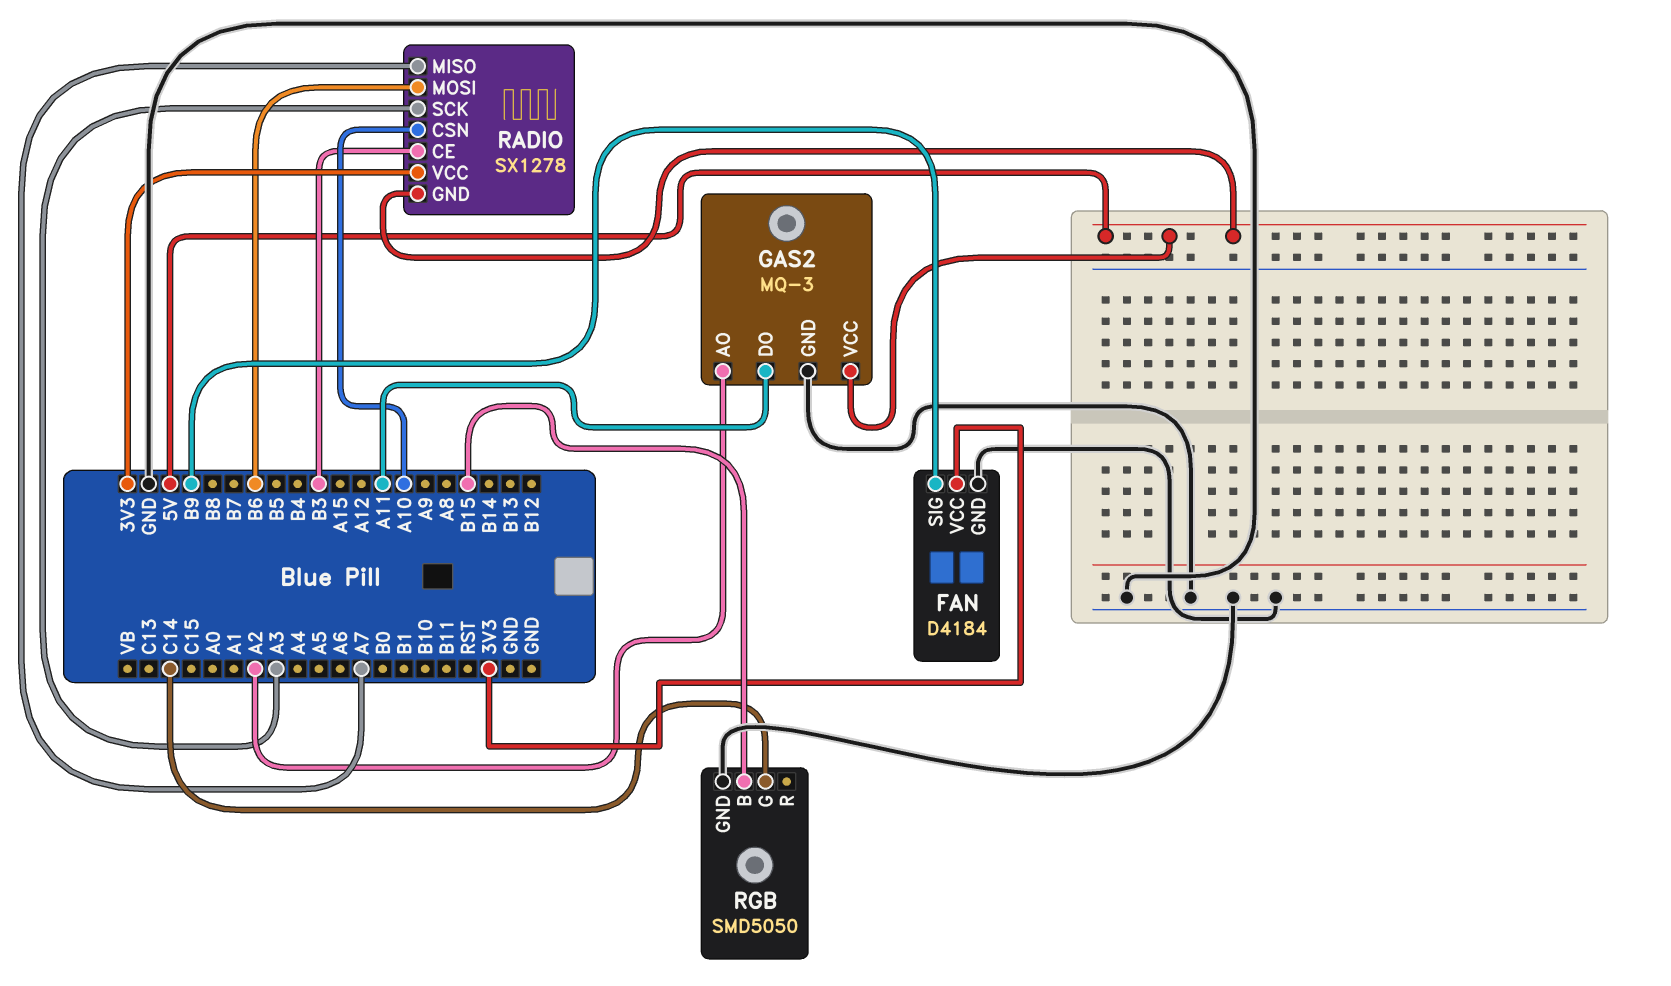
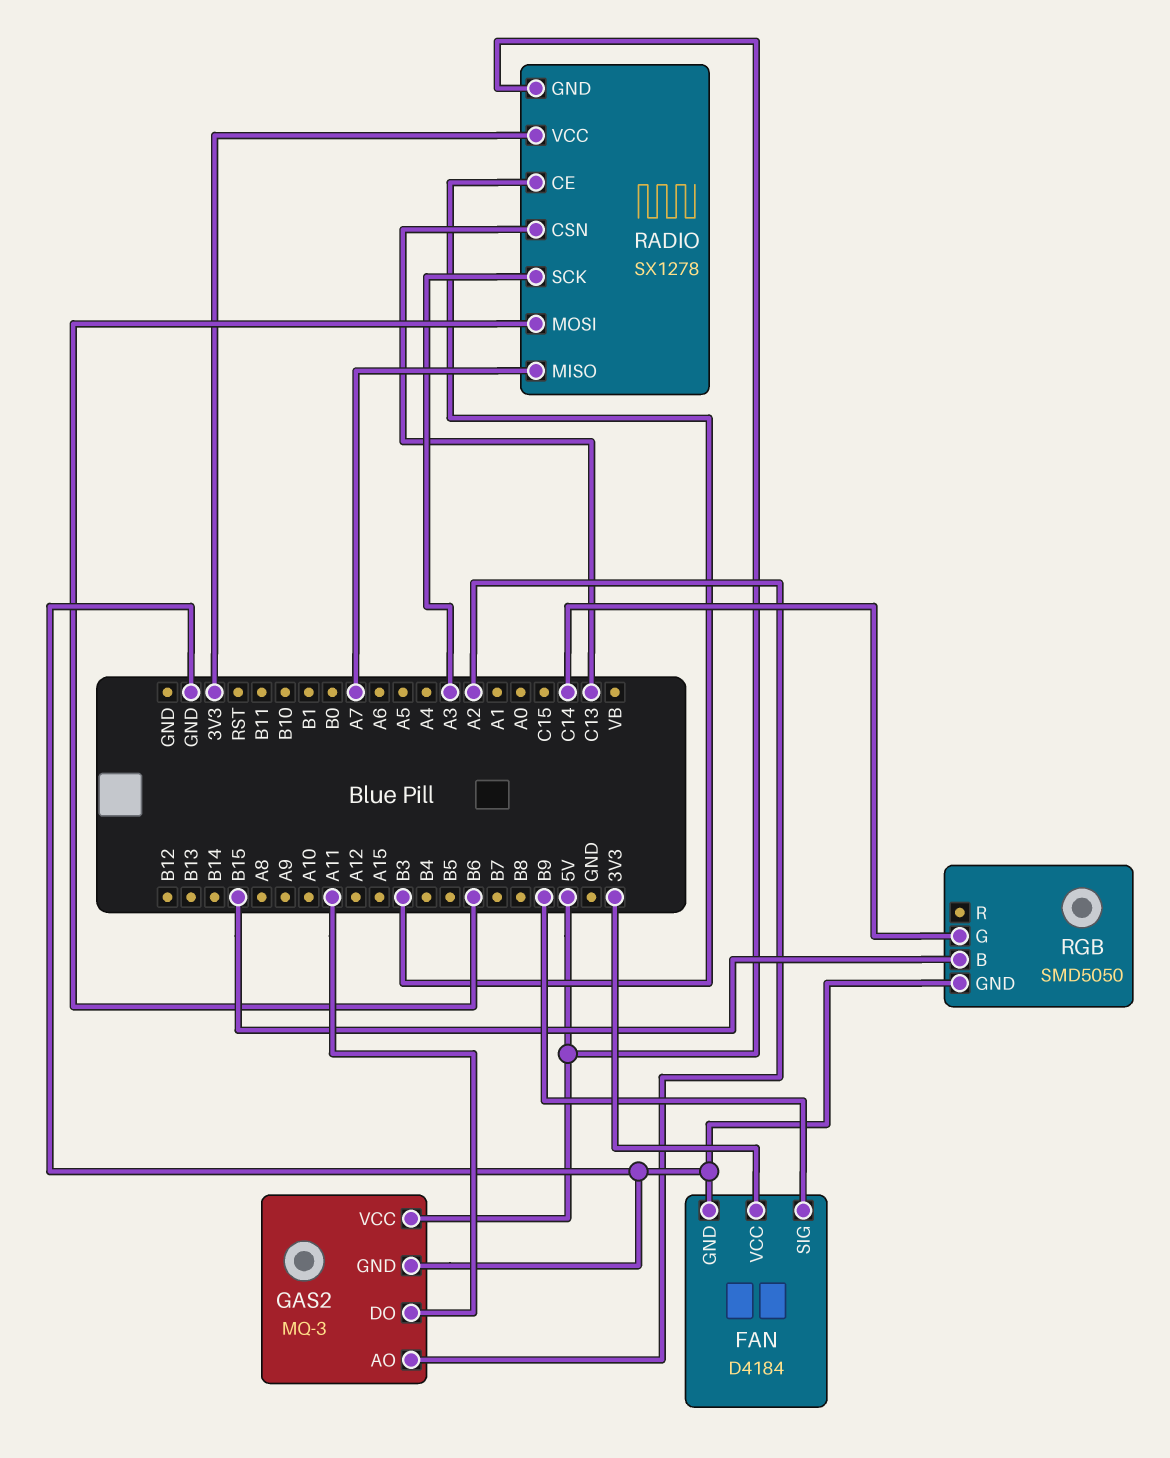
RADIO pin CSN: A10 -> C13

